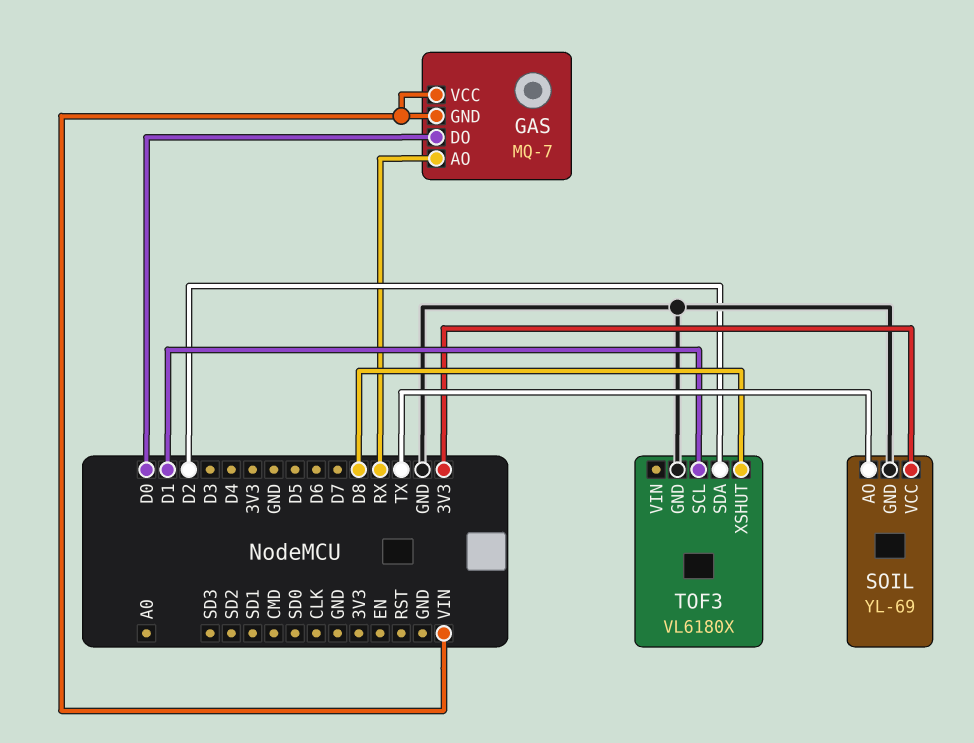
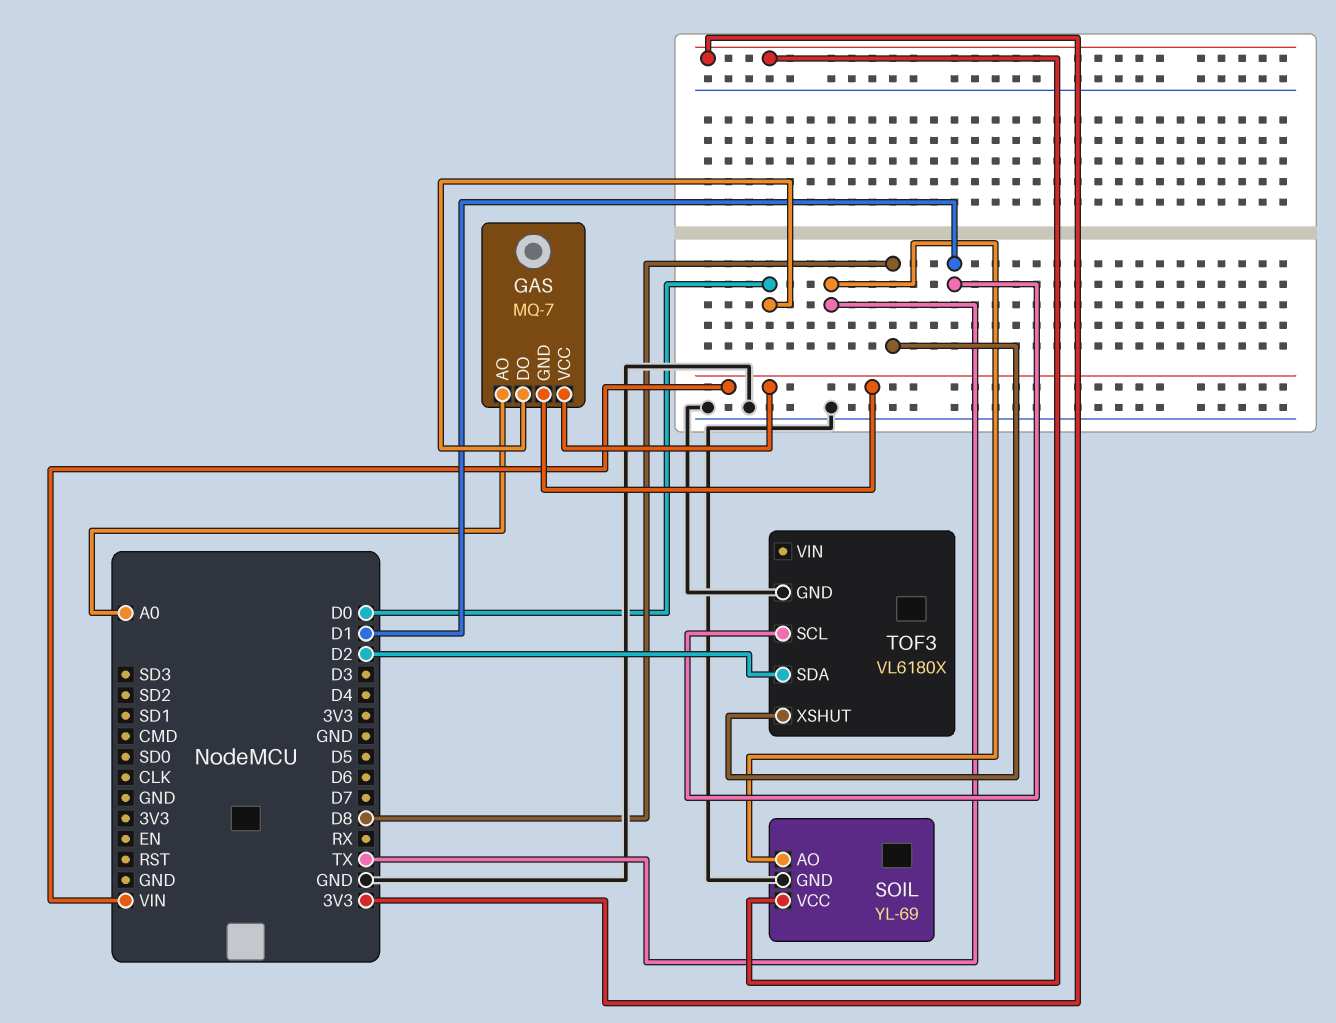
GAS pin AO: RX -> A0

